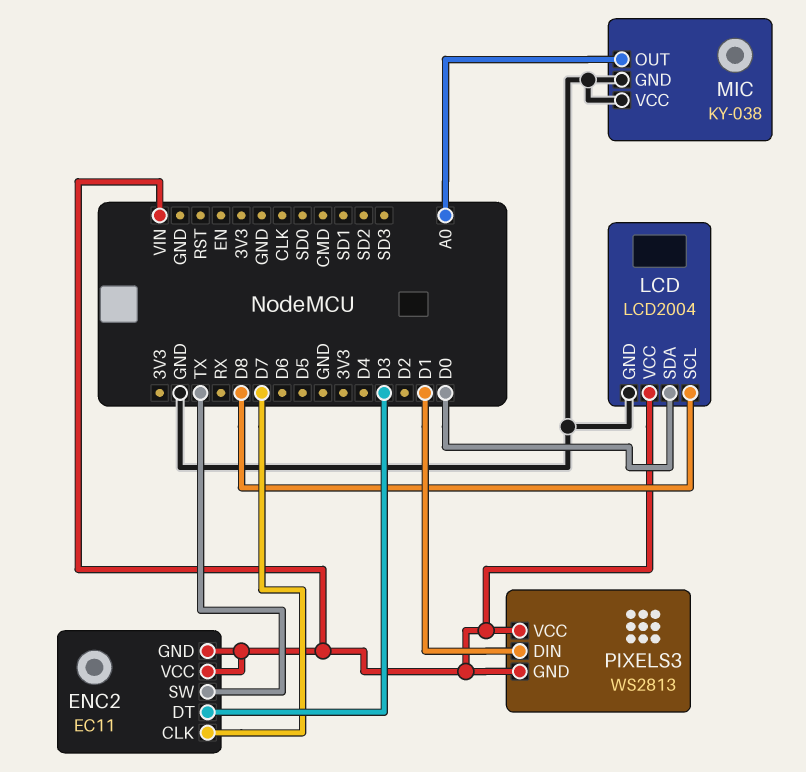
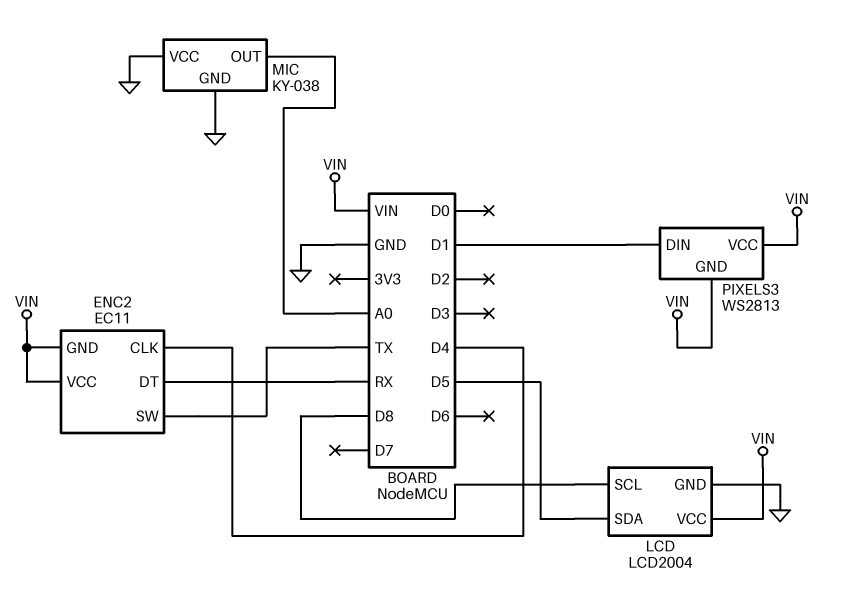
ENC2 pin CLK: D7 -> D4
ENC2 pin DT: D3 -> RX
LCD pin SDA: D0 -> D5

